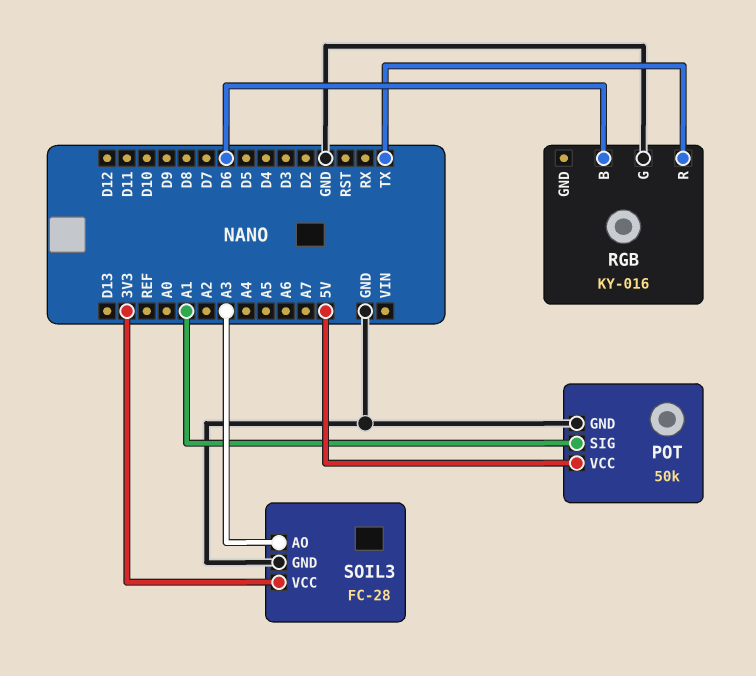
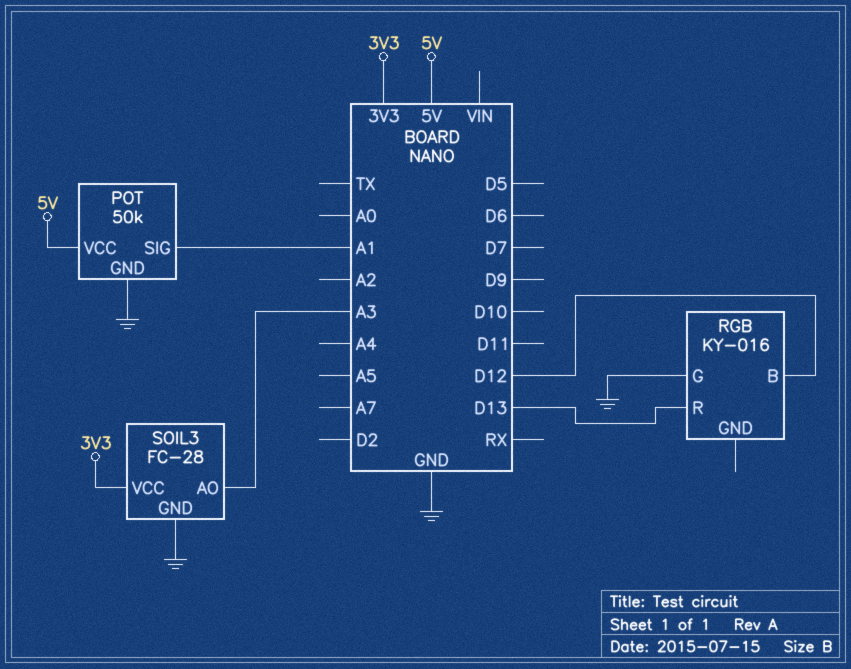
RGB pin B: D6 -> D12
RGB pin R: TX -> D13

